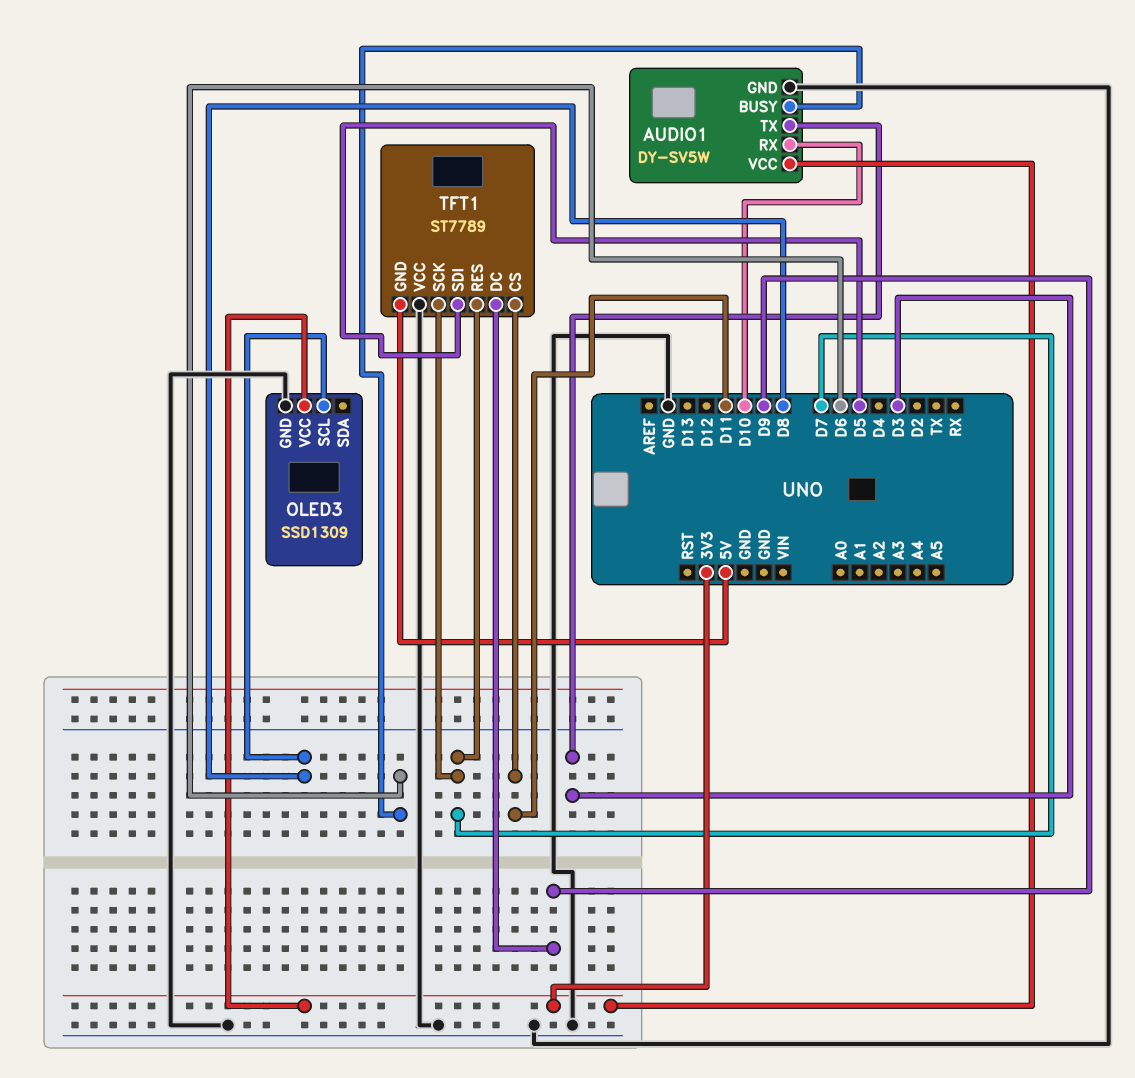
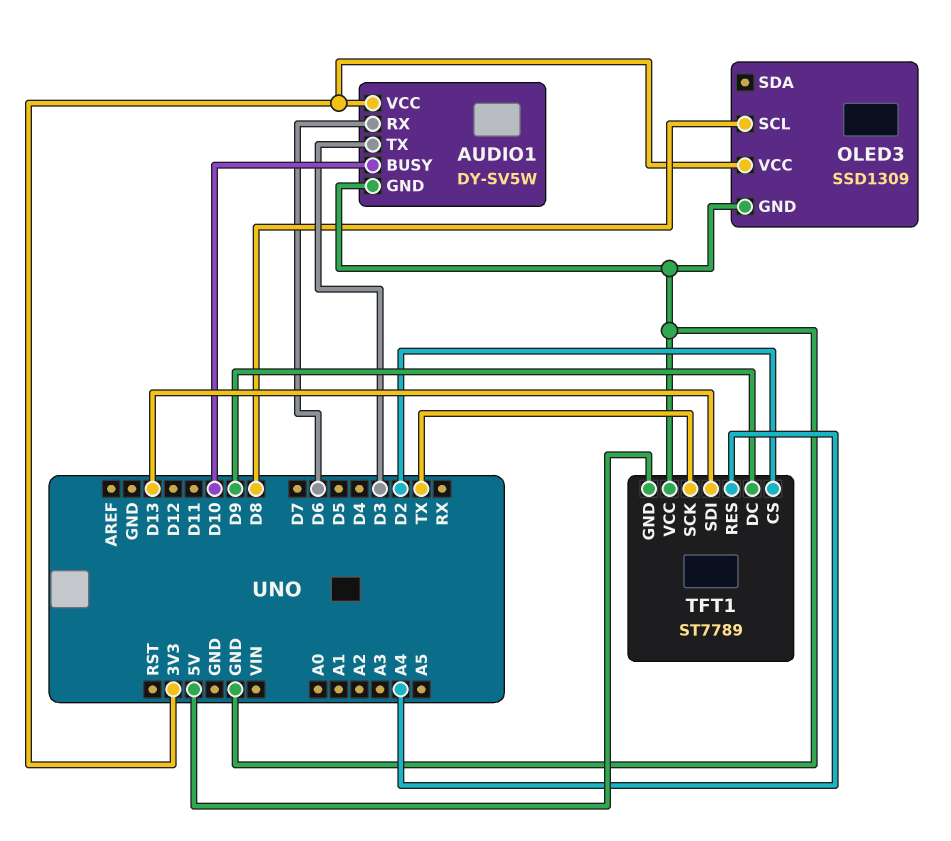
AUDIO1 pin BUSY: D6 -> D10
AUDIO1 pin RX: D10 -> D6
TFT1 pin CS: D11 -> D2
TFT1 pin RES: D7 -> A4
TFT1 pin SCK: D7 -> TX
TFT1 pin SDI: D5 -> D13

